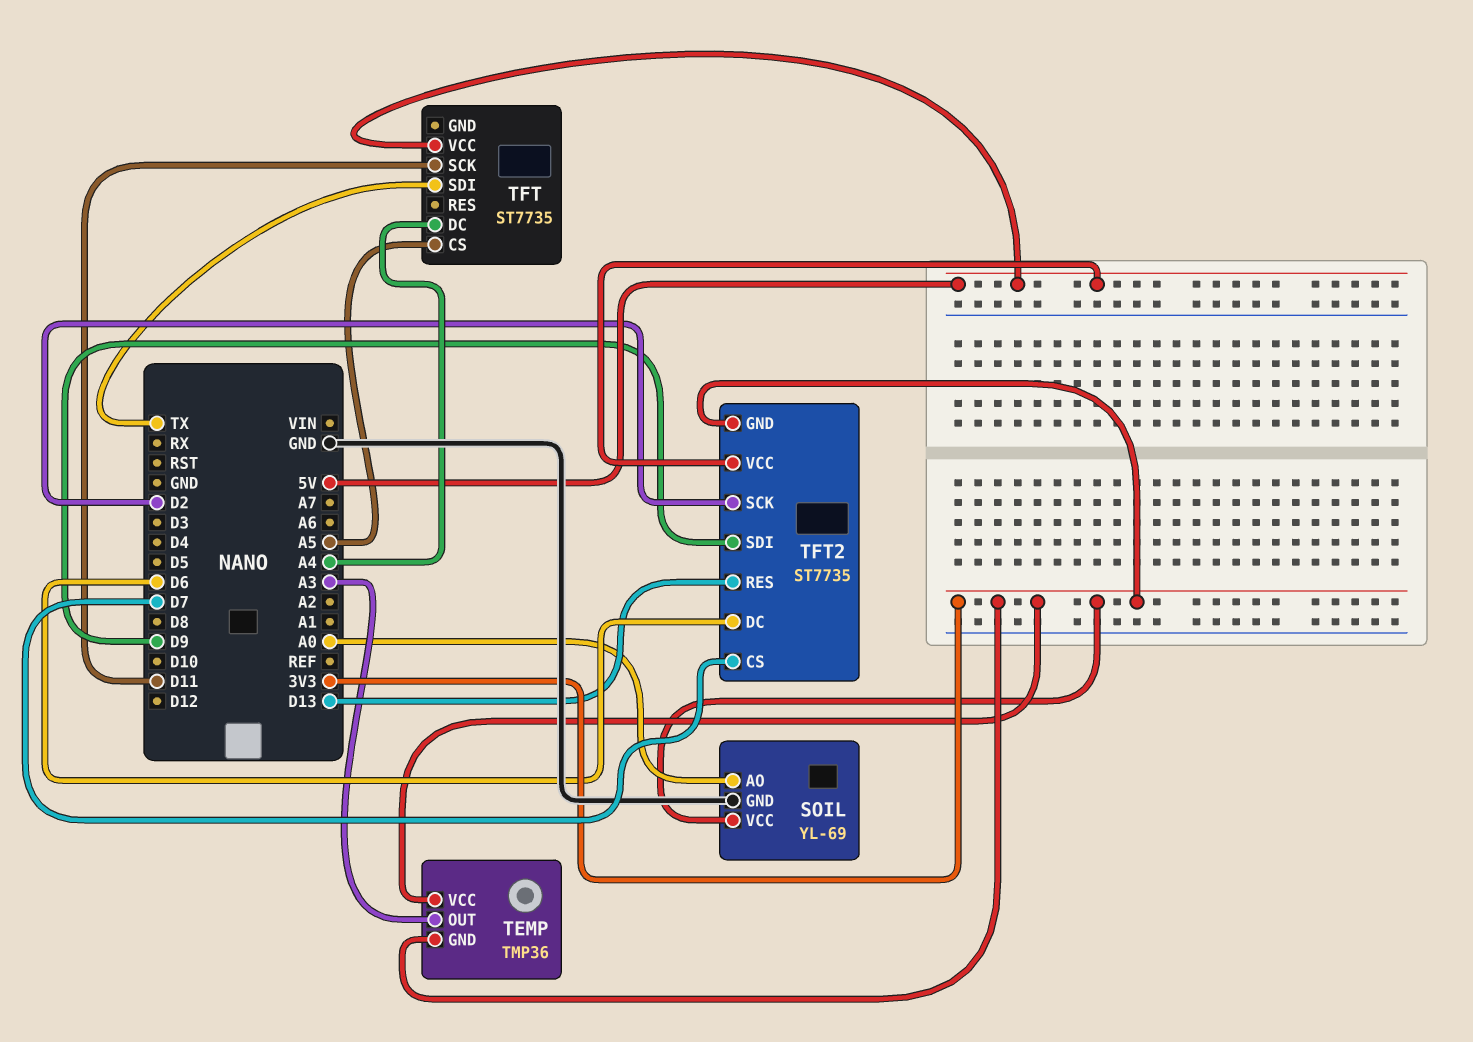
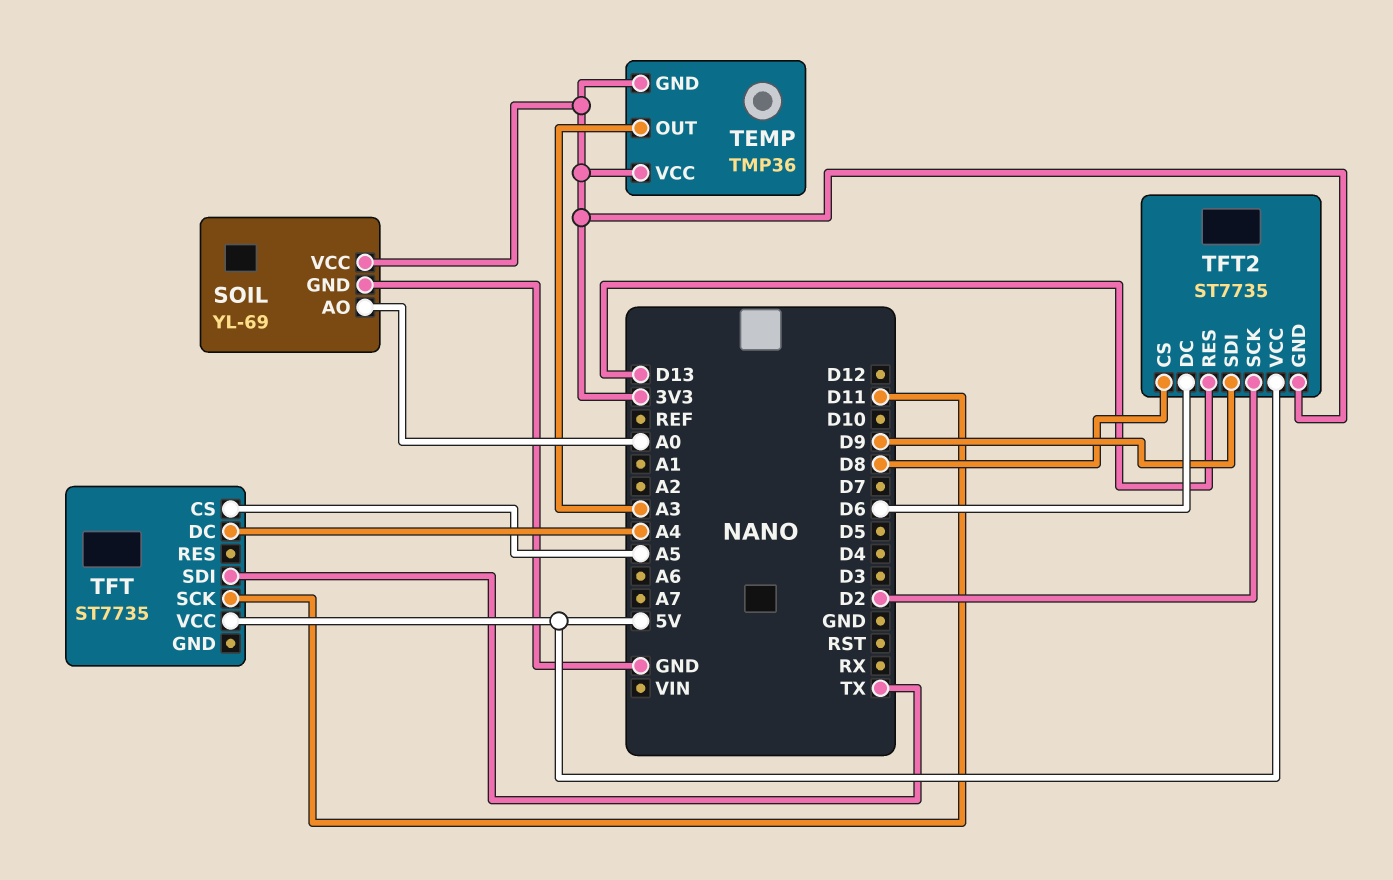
TFT2 pin CS: D7 -> D8

